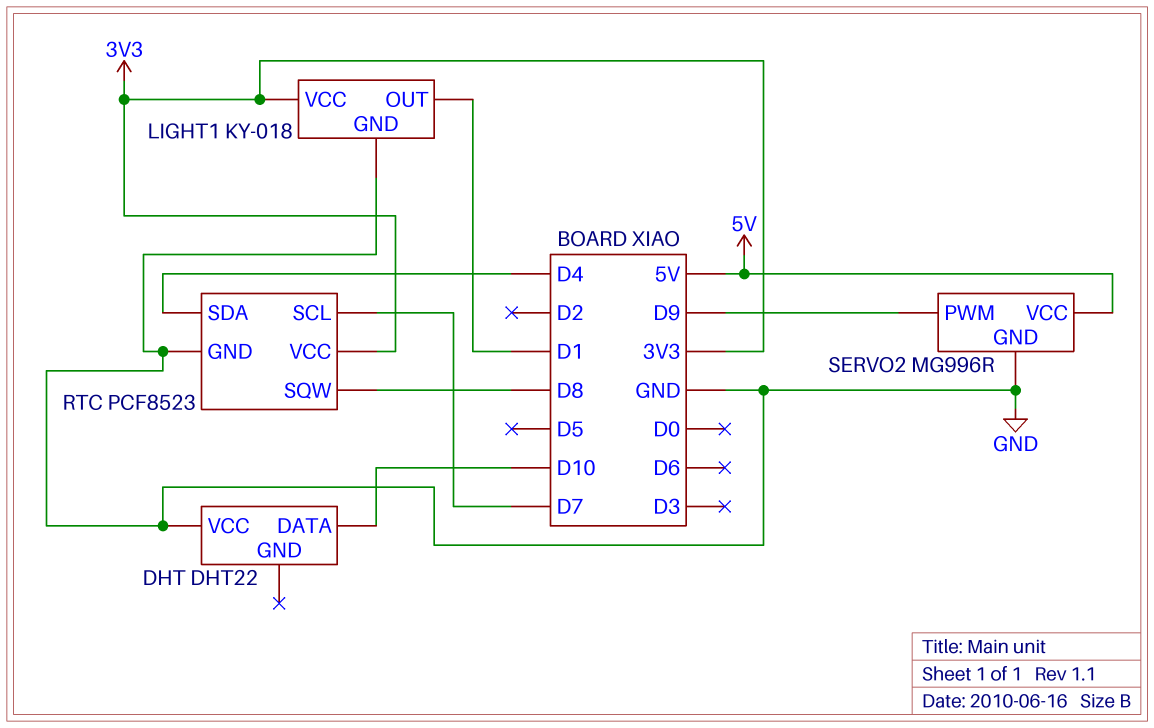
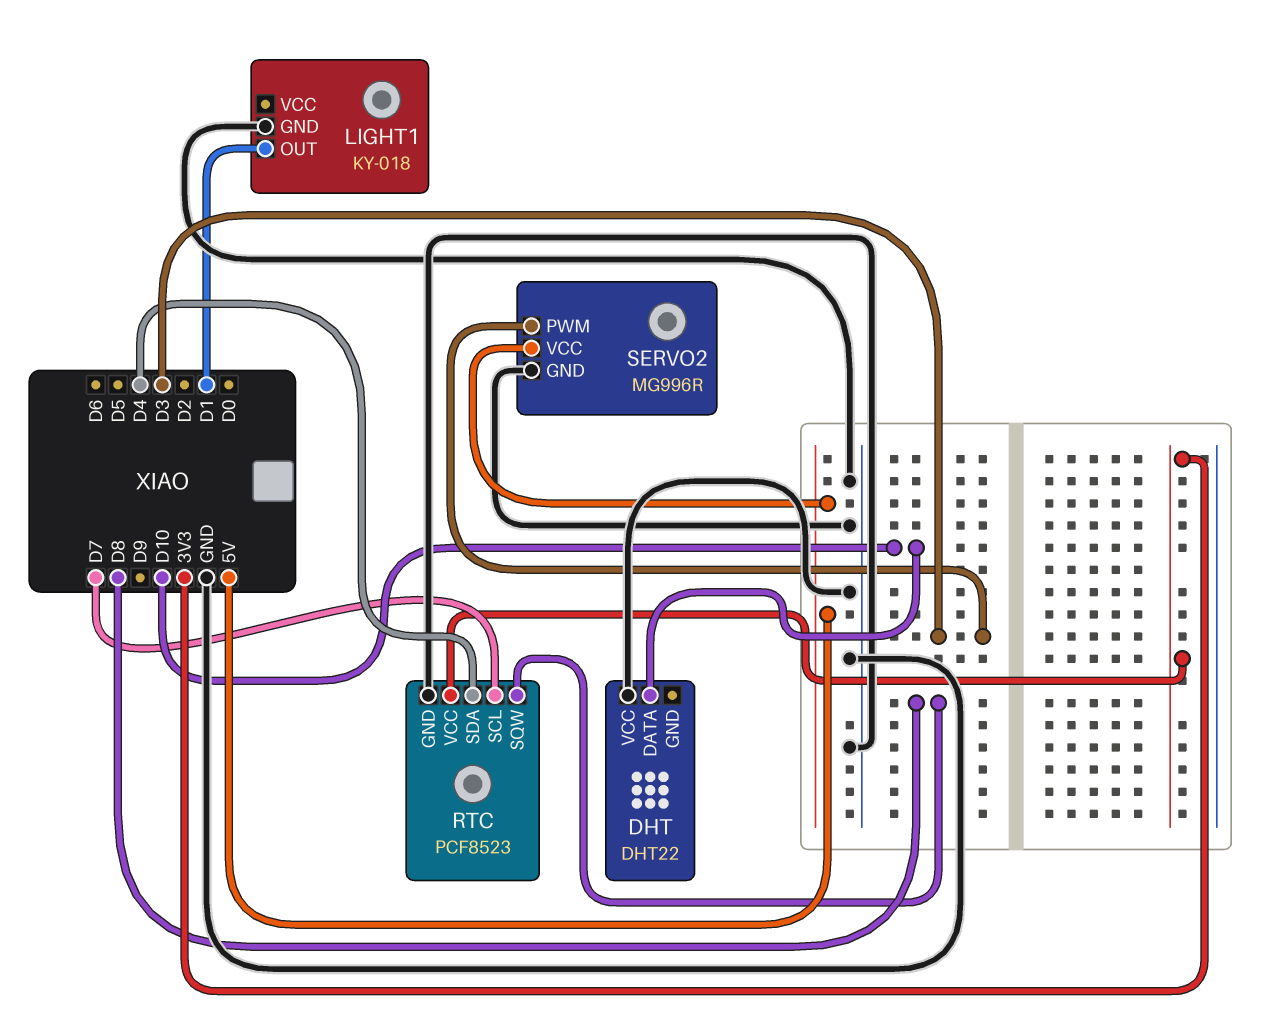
LIGHT1 pin VCC: 3V3 -> none
SERVO2 pin PWM: D9 -> D3

